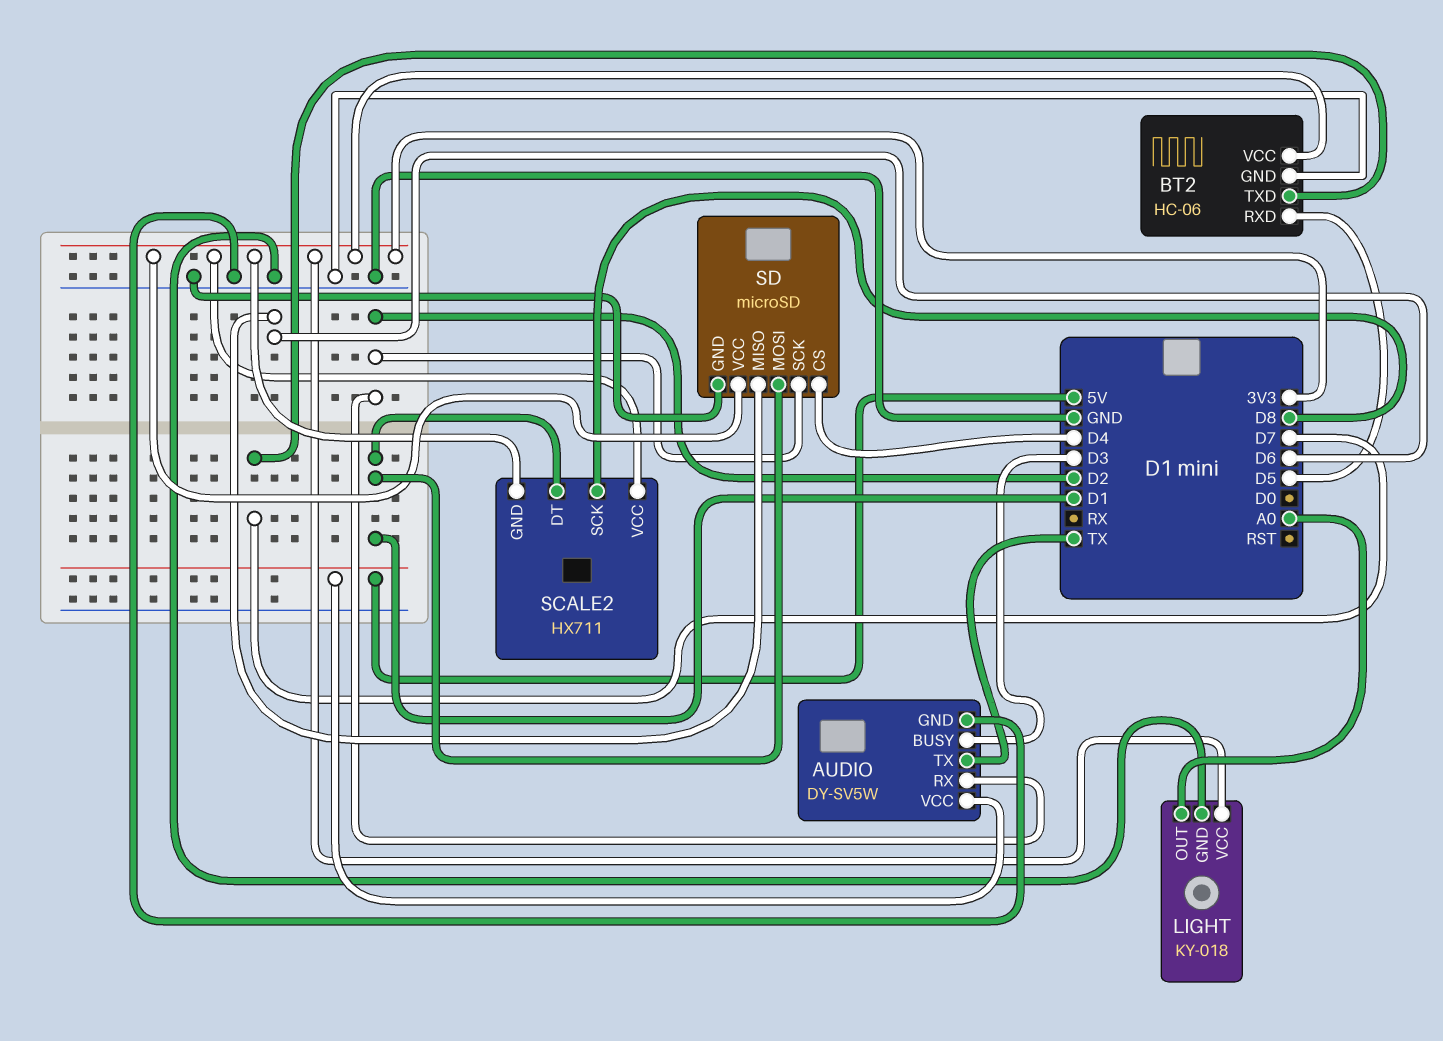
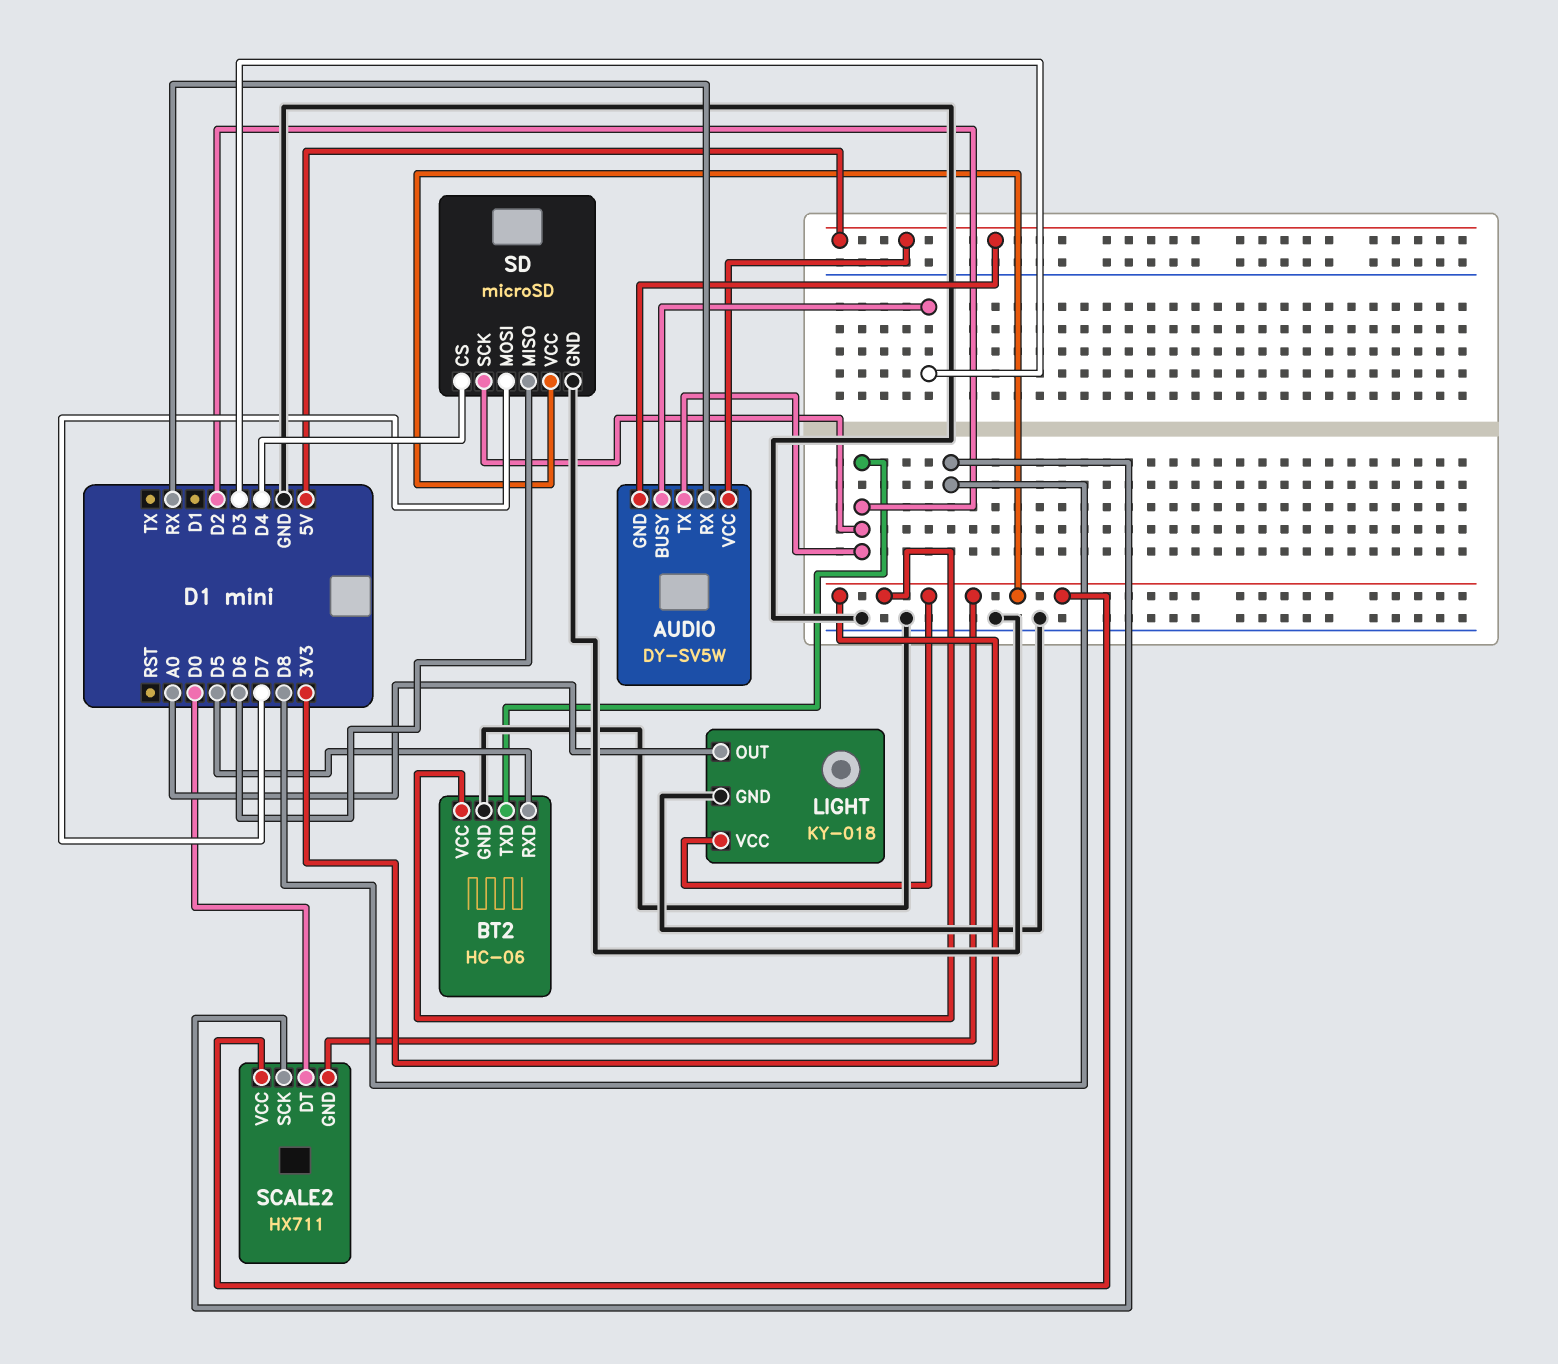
AUDIO pin GND: GND -> 5V
AUDIO pin RX: D2 -> RX
AUDIO pin TX: TX -> D2
BT2 pin TXD: D7 -> D2
SCALE2 pin DT: D1 -> D0
SD pin MOSI: D1 -> D7

